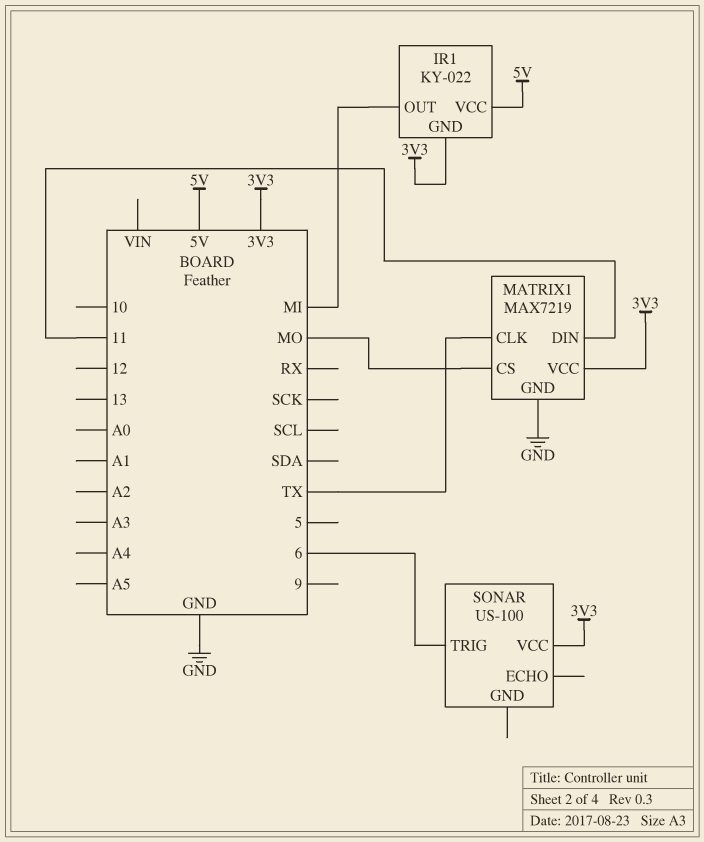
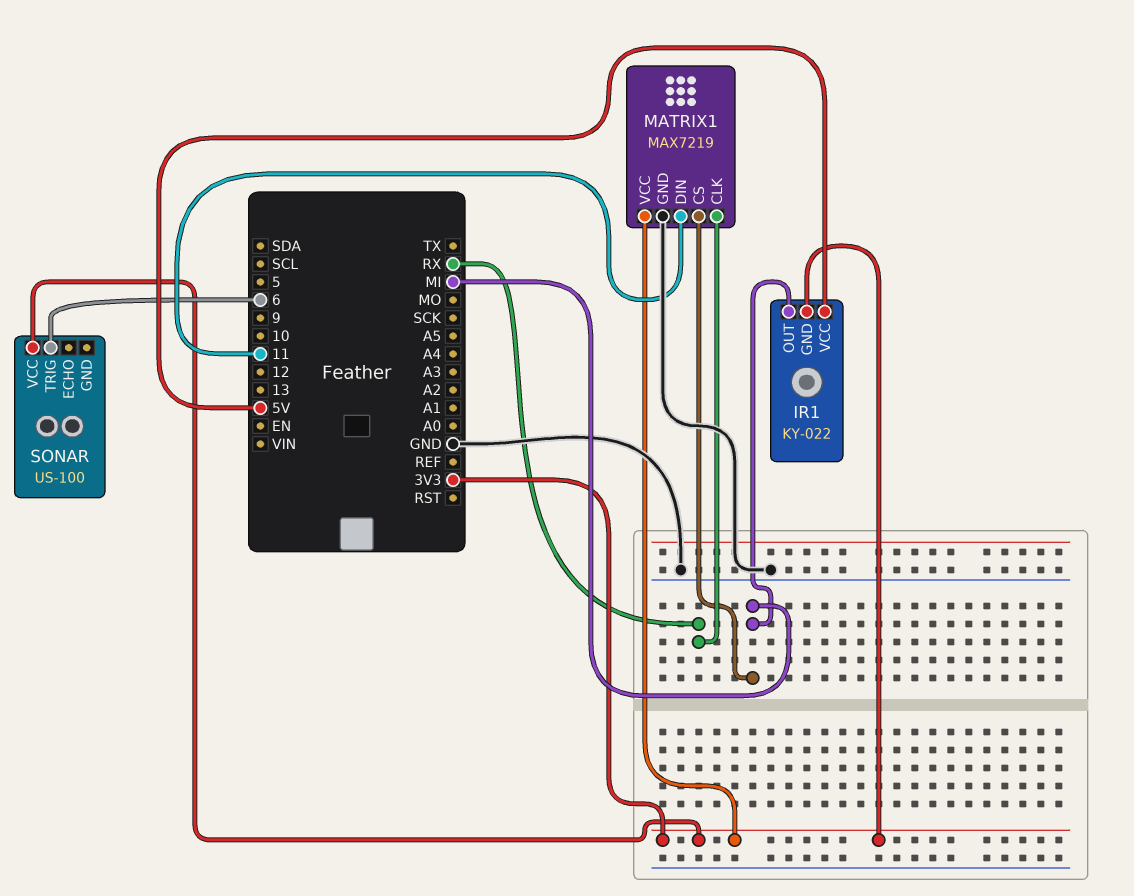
MATRIX1 pin CLK: TX -> RX
MATRIX1 pin CS: MO -> MI

